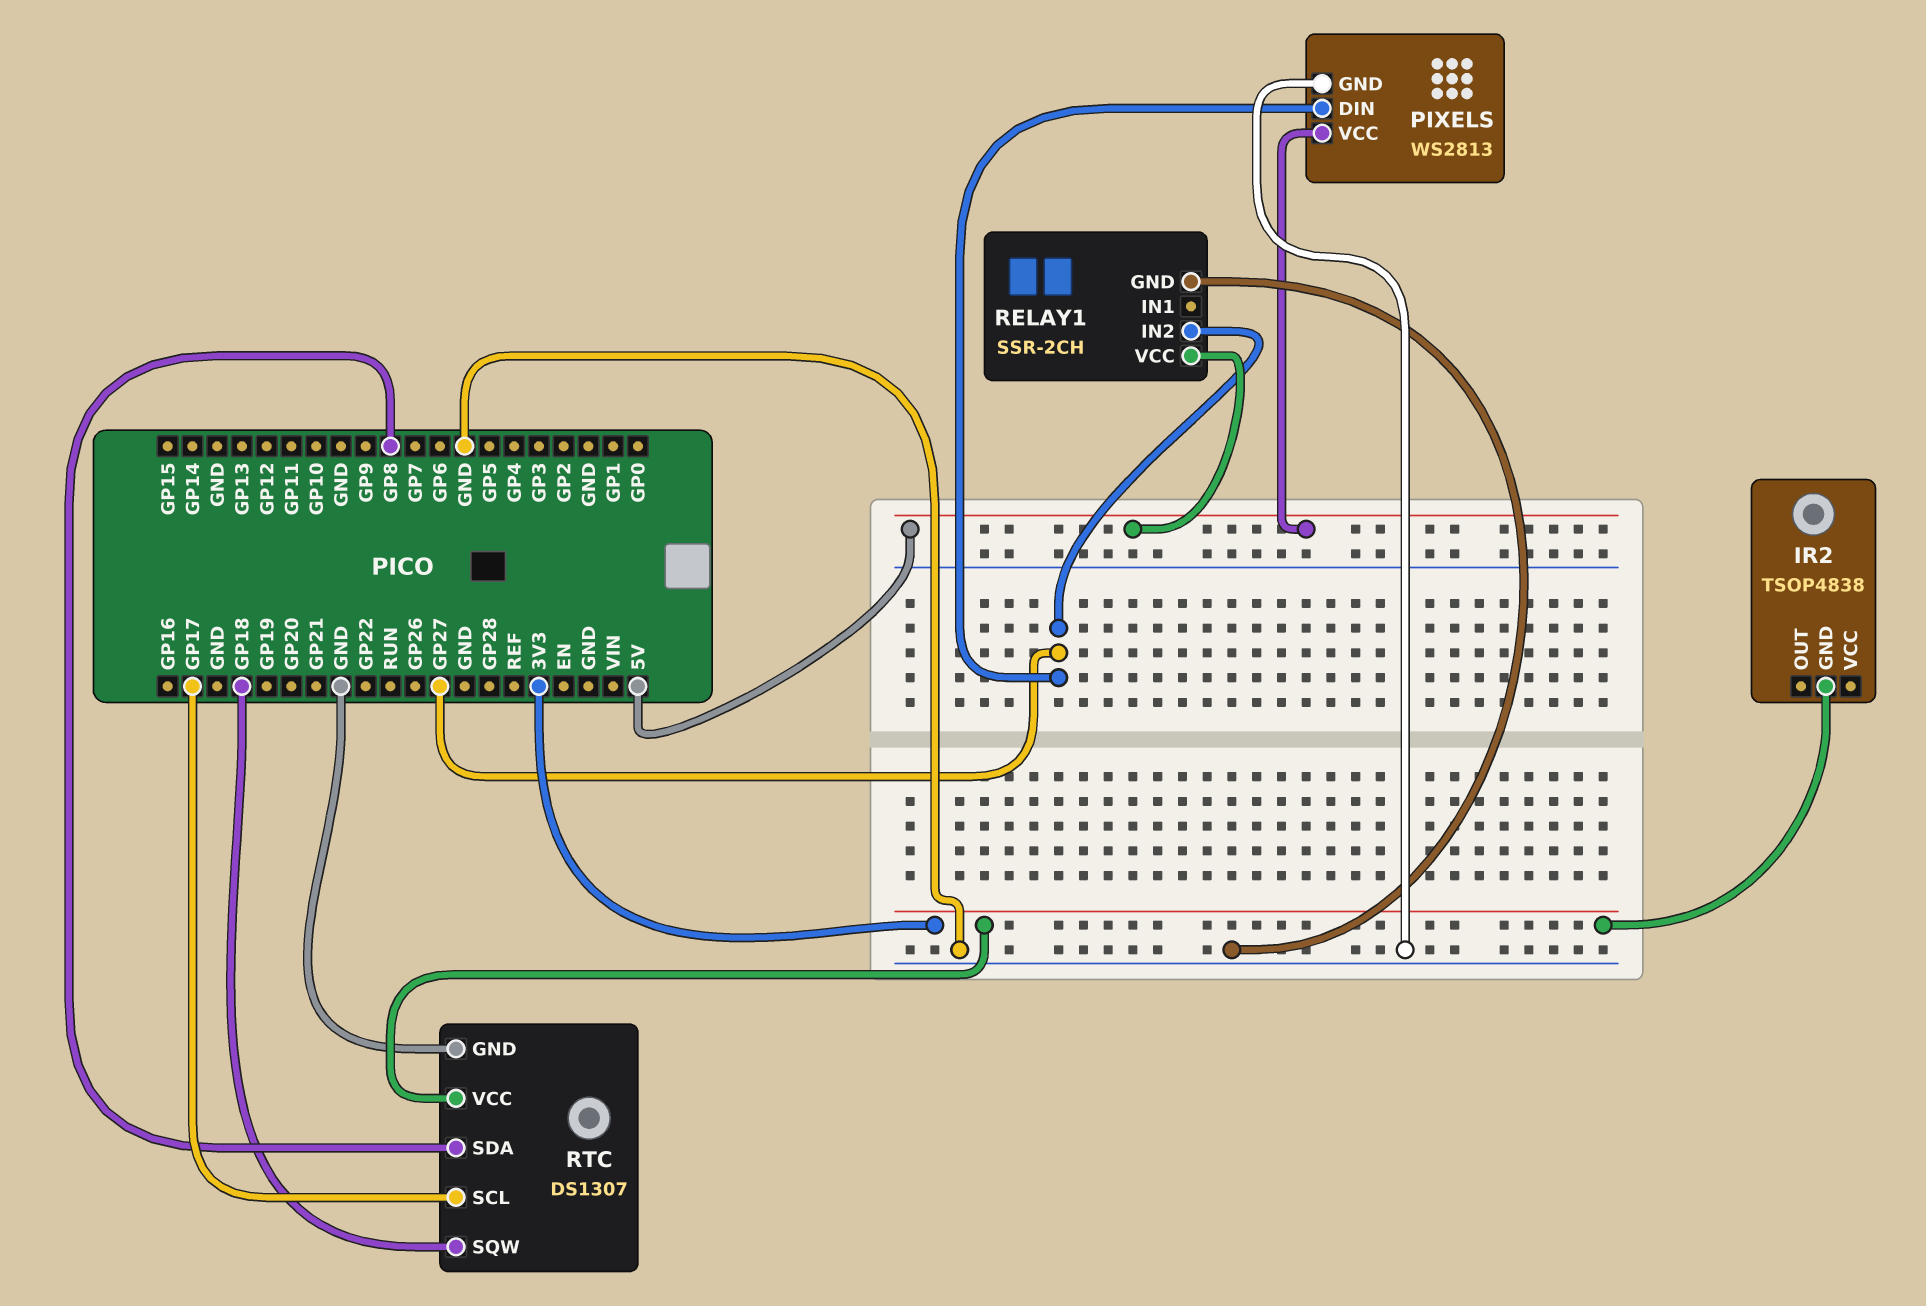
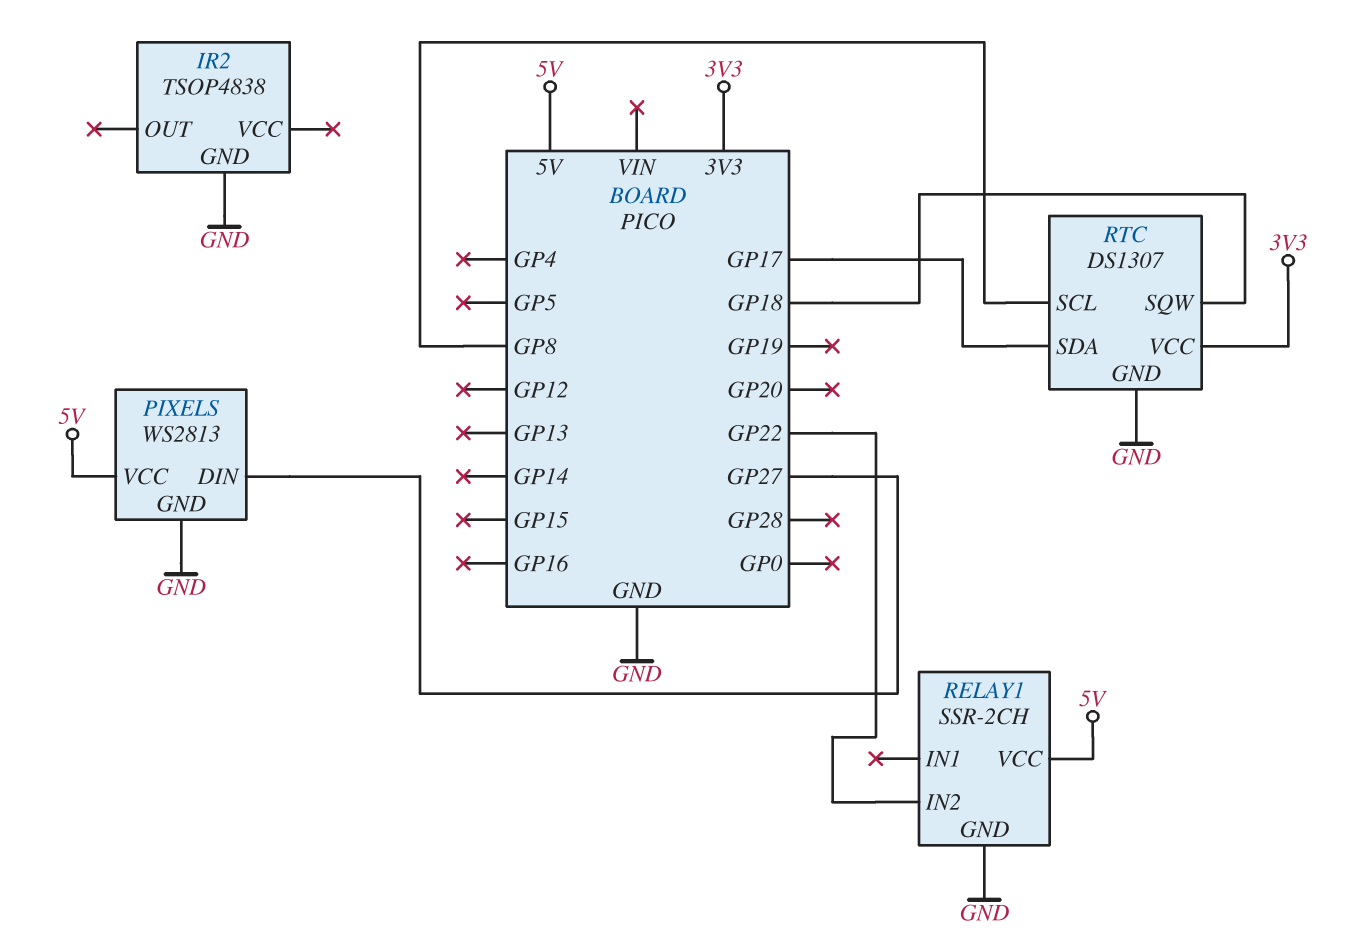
IR2 pin GND: 3V3 -> GND
RELAY1 pin IN2: GP27 -> GP22
RTC pin SCL: GP17 -> GP8
RTC pin SDA: GP8 -> GP17

